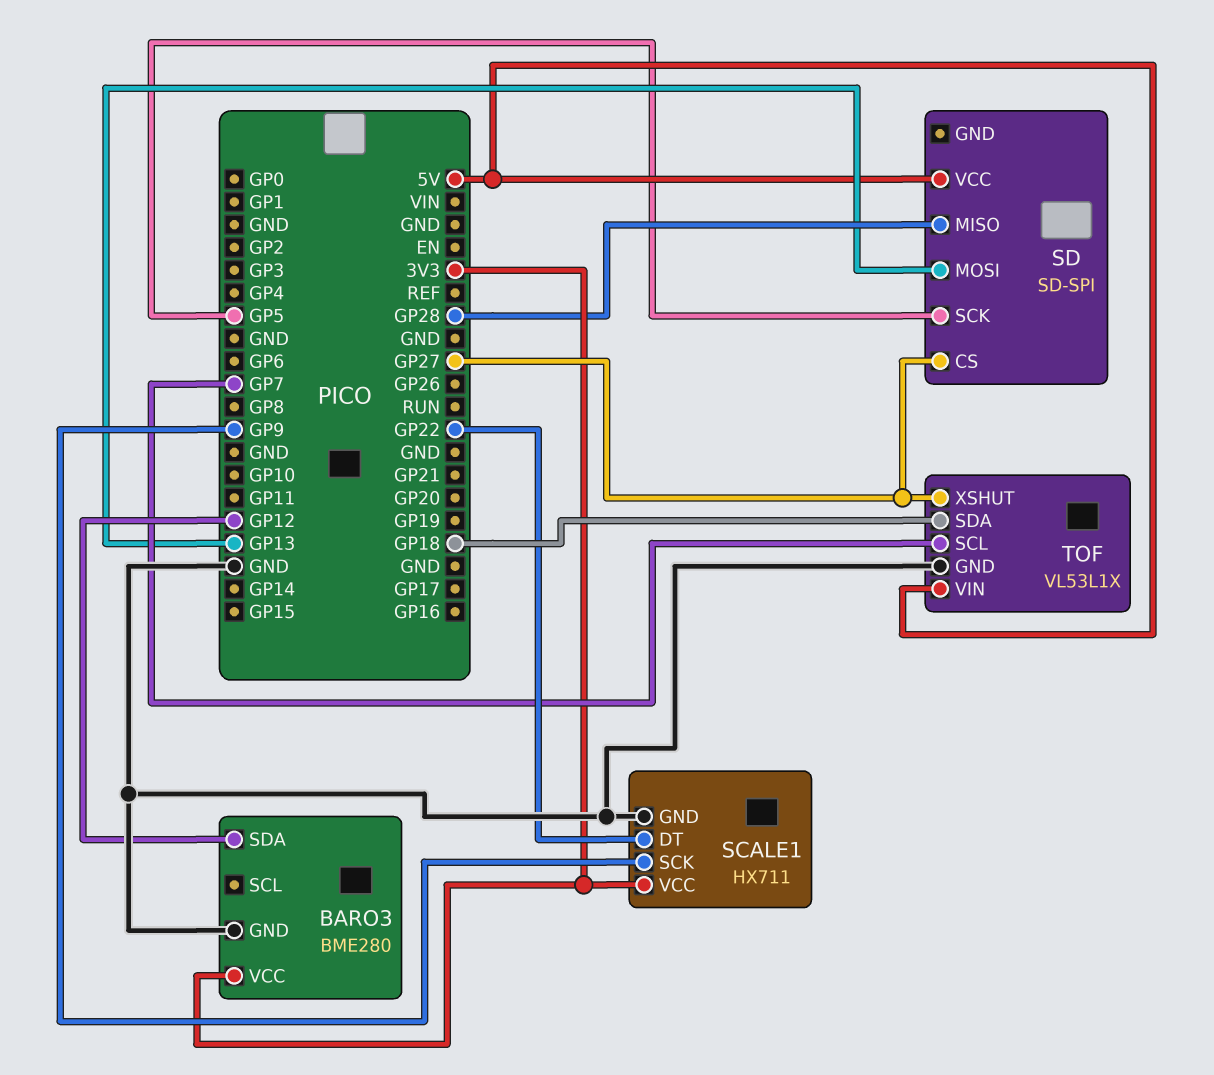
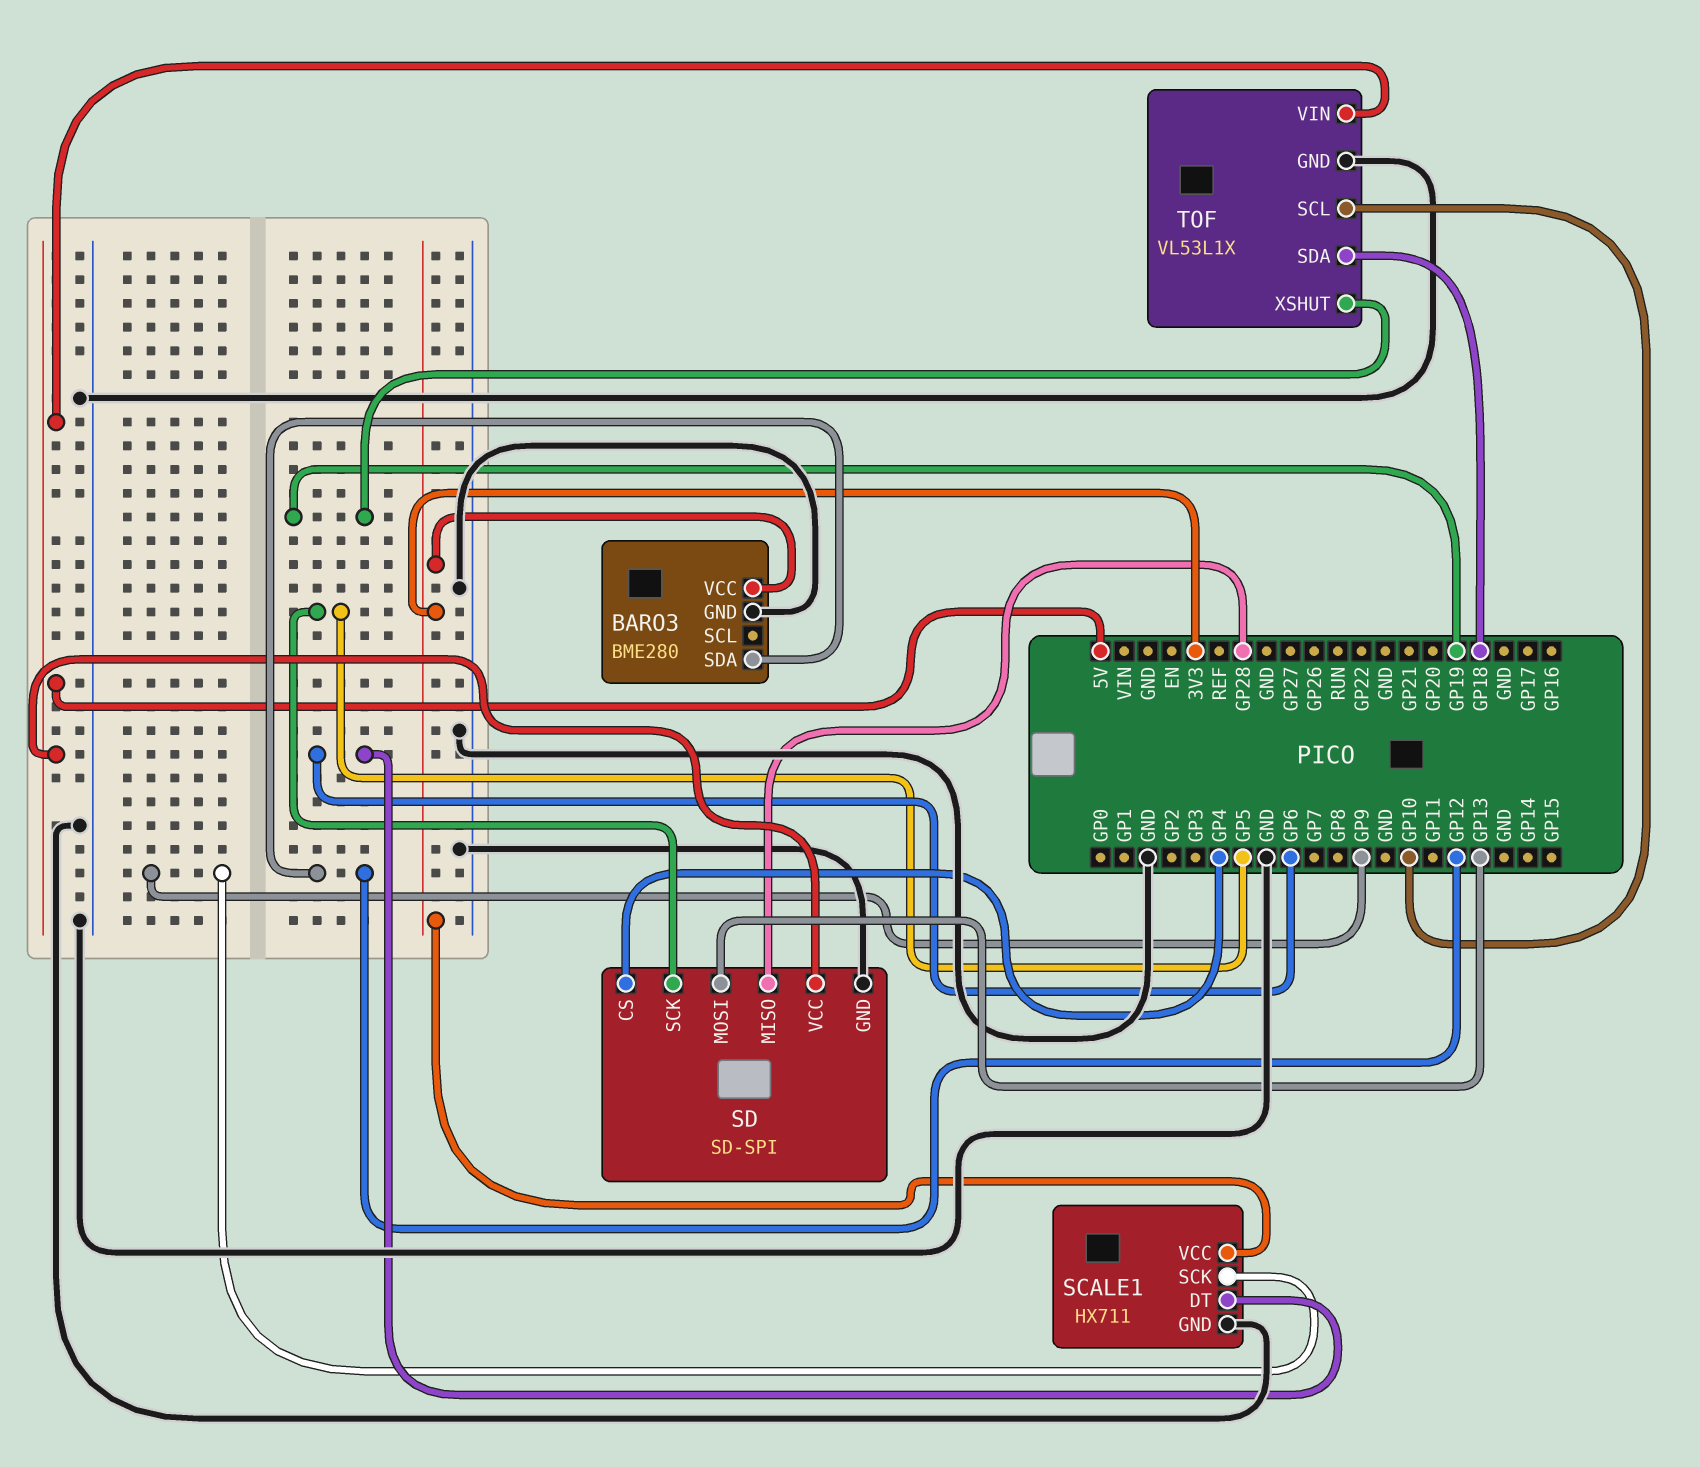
SCALE1 pin DT: GP22 -> GP6
SD pin CS: GP27 -> GP4
SD pin GND: none -> GND
TOF pin SCL: GP7 -> GP10
TOF pin XSHUT: GP27 -> GP19

